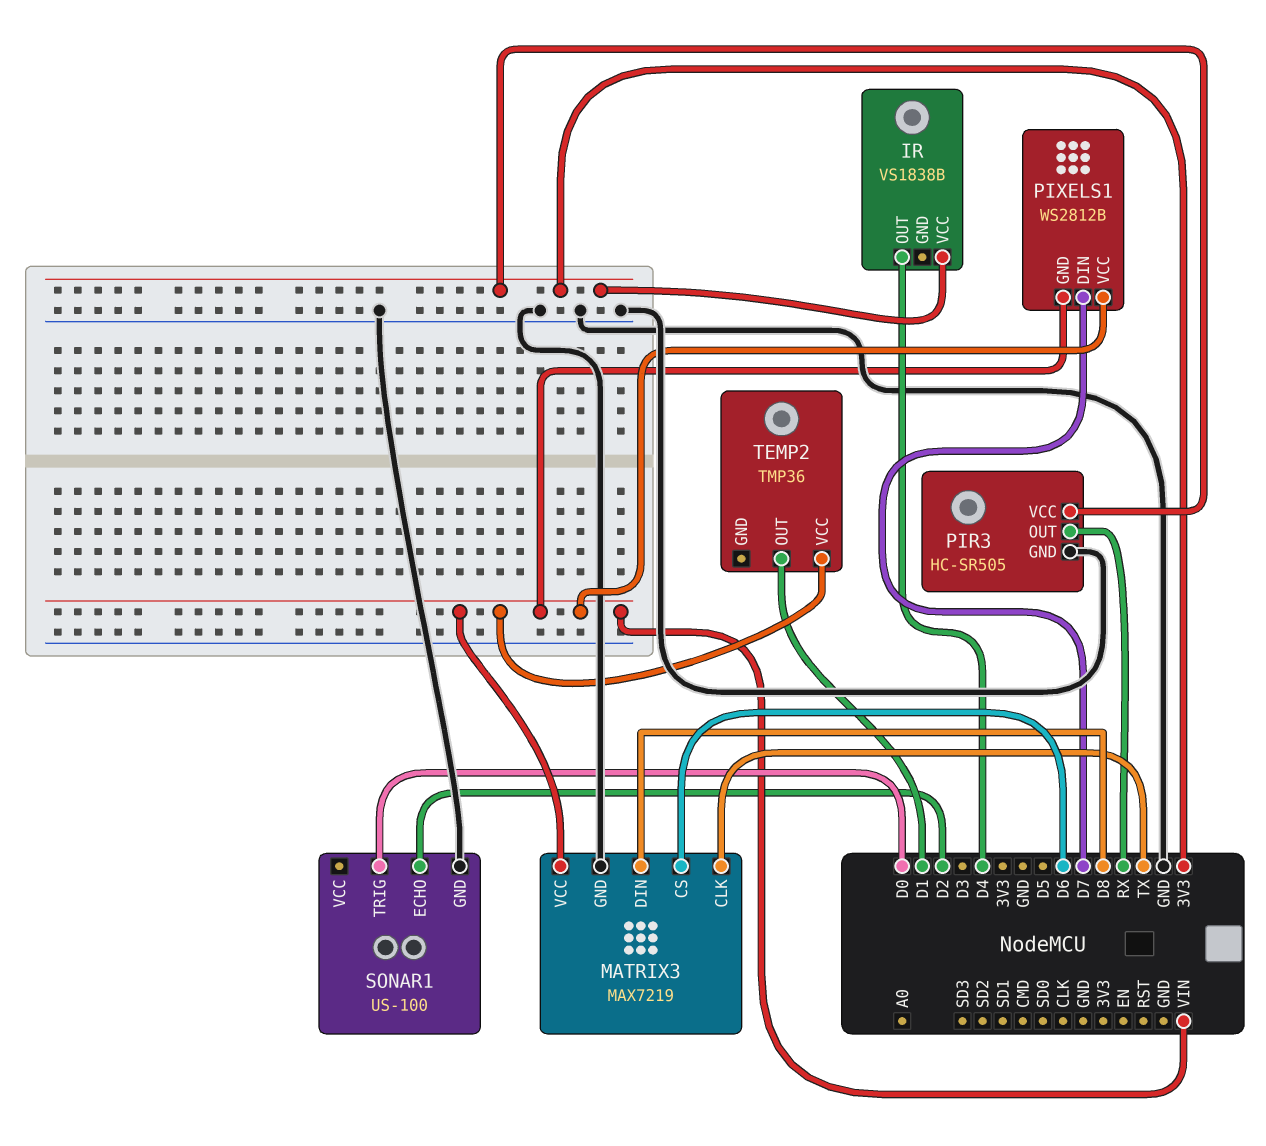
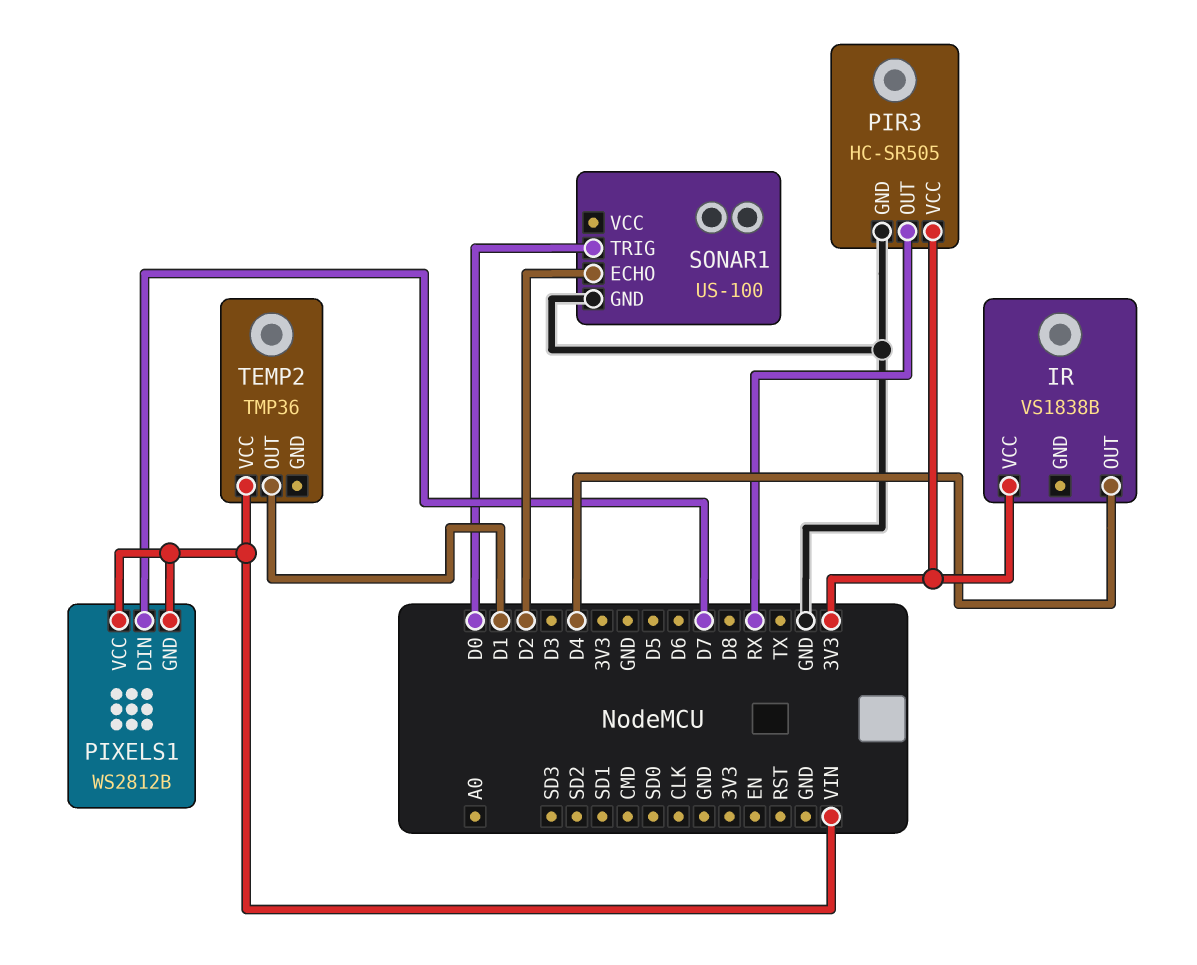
MATRIX3: MAX7219 -> none
MATRIX3 pin CLK: TX -> none
MATRIX3 pin CS: D6 -> none
MATRIX3 pin DIN: D8 -> none
MATRIX3 pin GND: GND -> none
MATRIX3 pin VCC: VIN -> none

